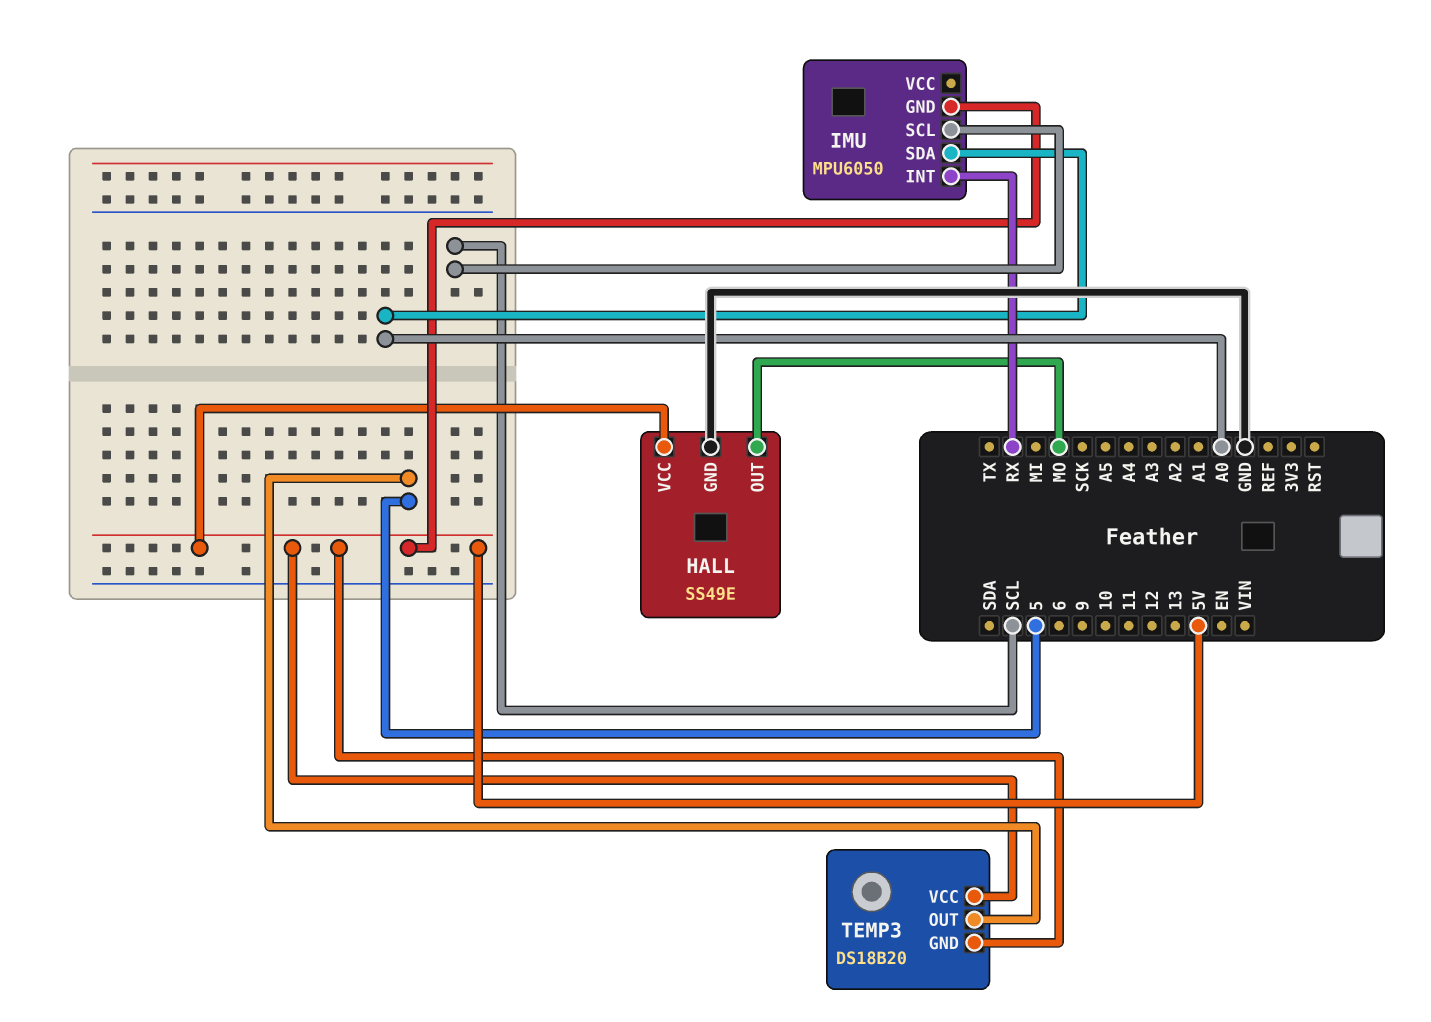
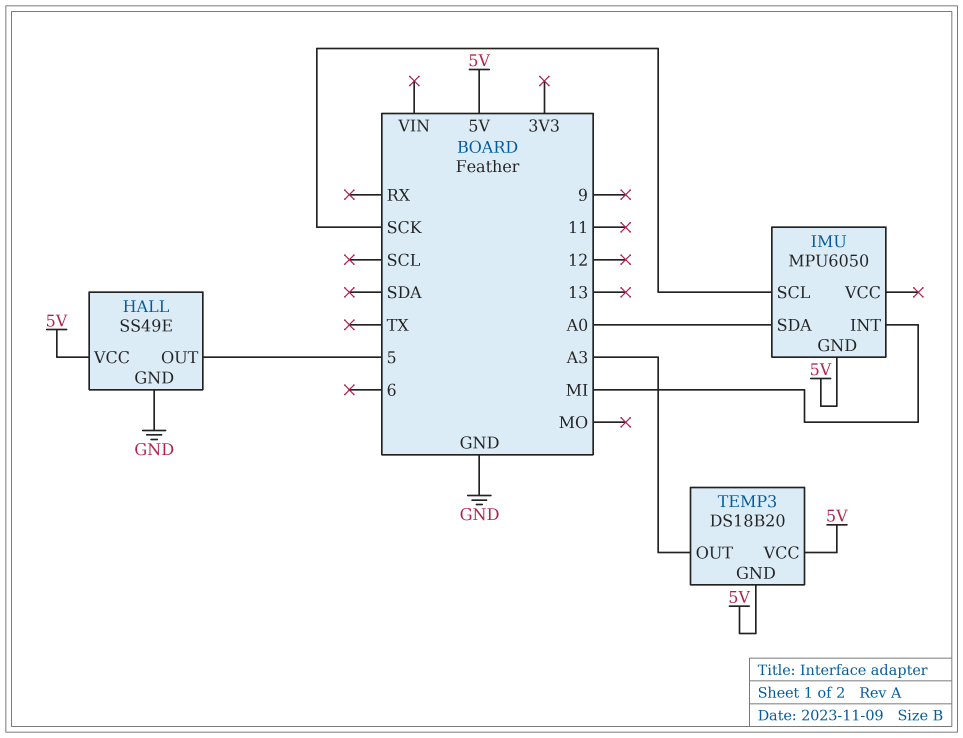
HALL pin OUT: MO -> 5
IMU pin INT: RX -> MI
IMU pin SCL: SCL -> SCK
TEMP3 pin OUT: 5 -> A3

